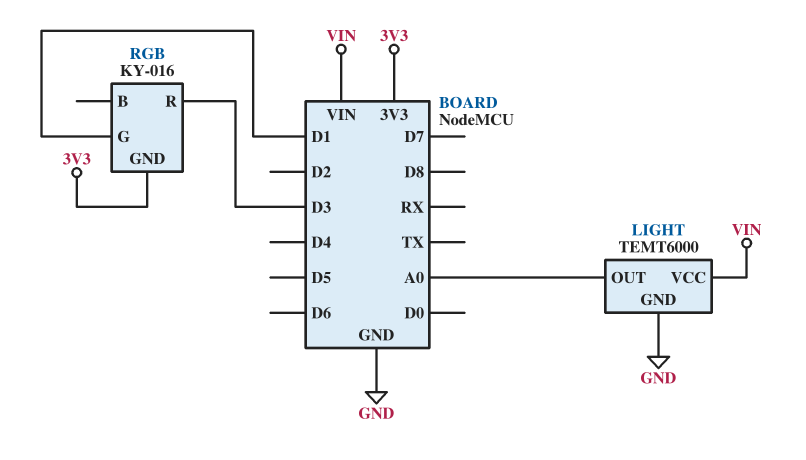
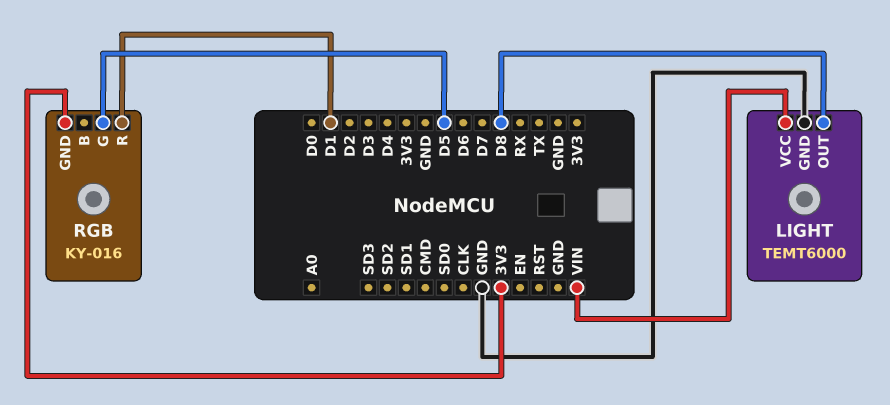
LIGHT pin OUT: A0 -> D8
RGB pin G: D1 -> D5
RGB pin R: D3 -> D1

